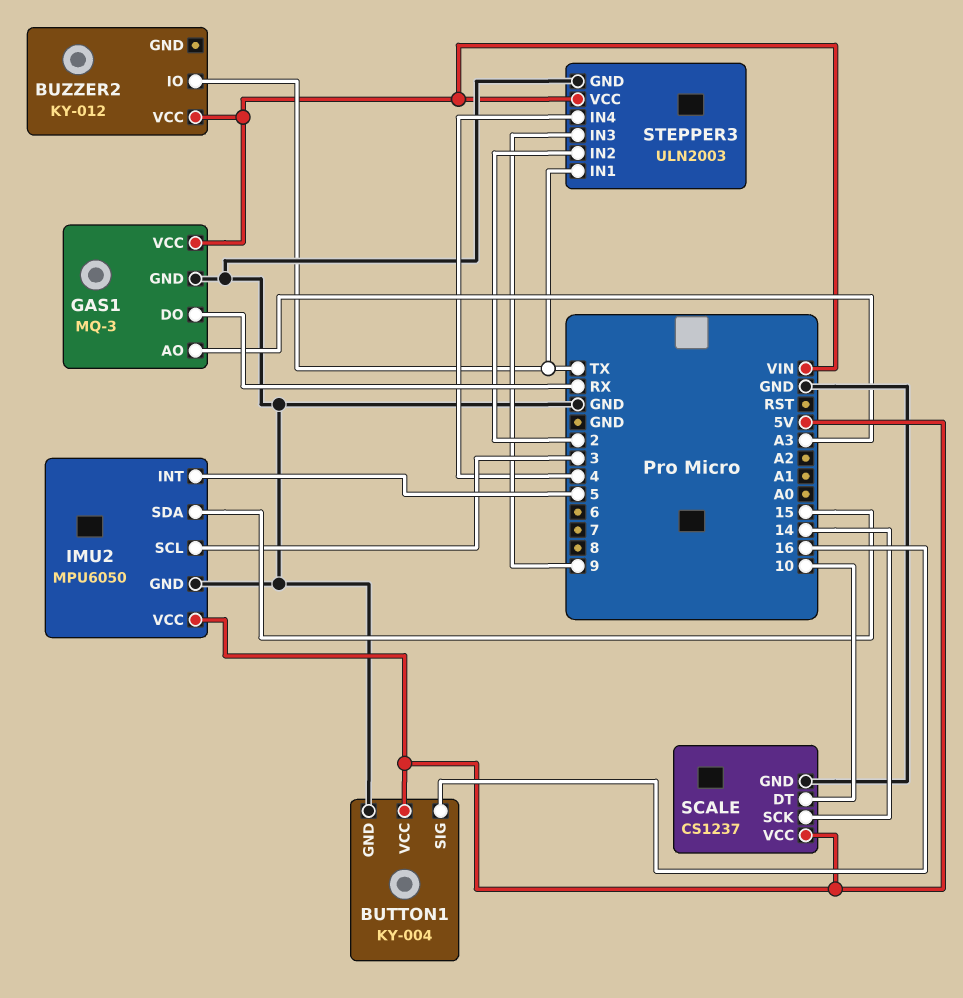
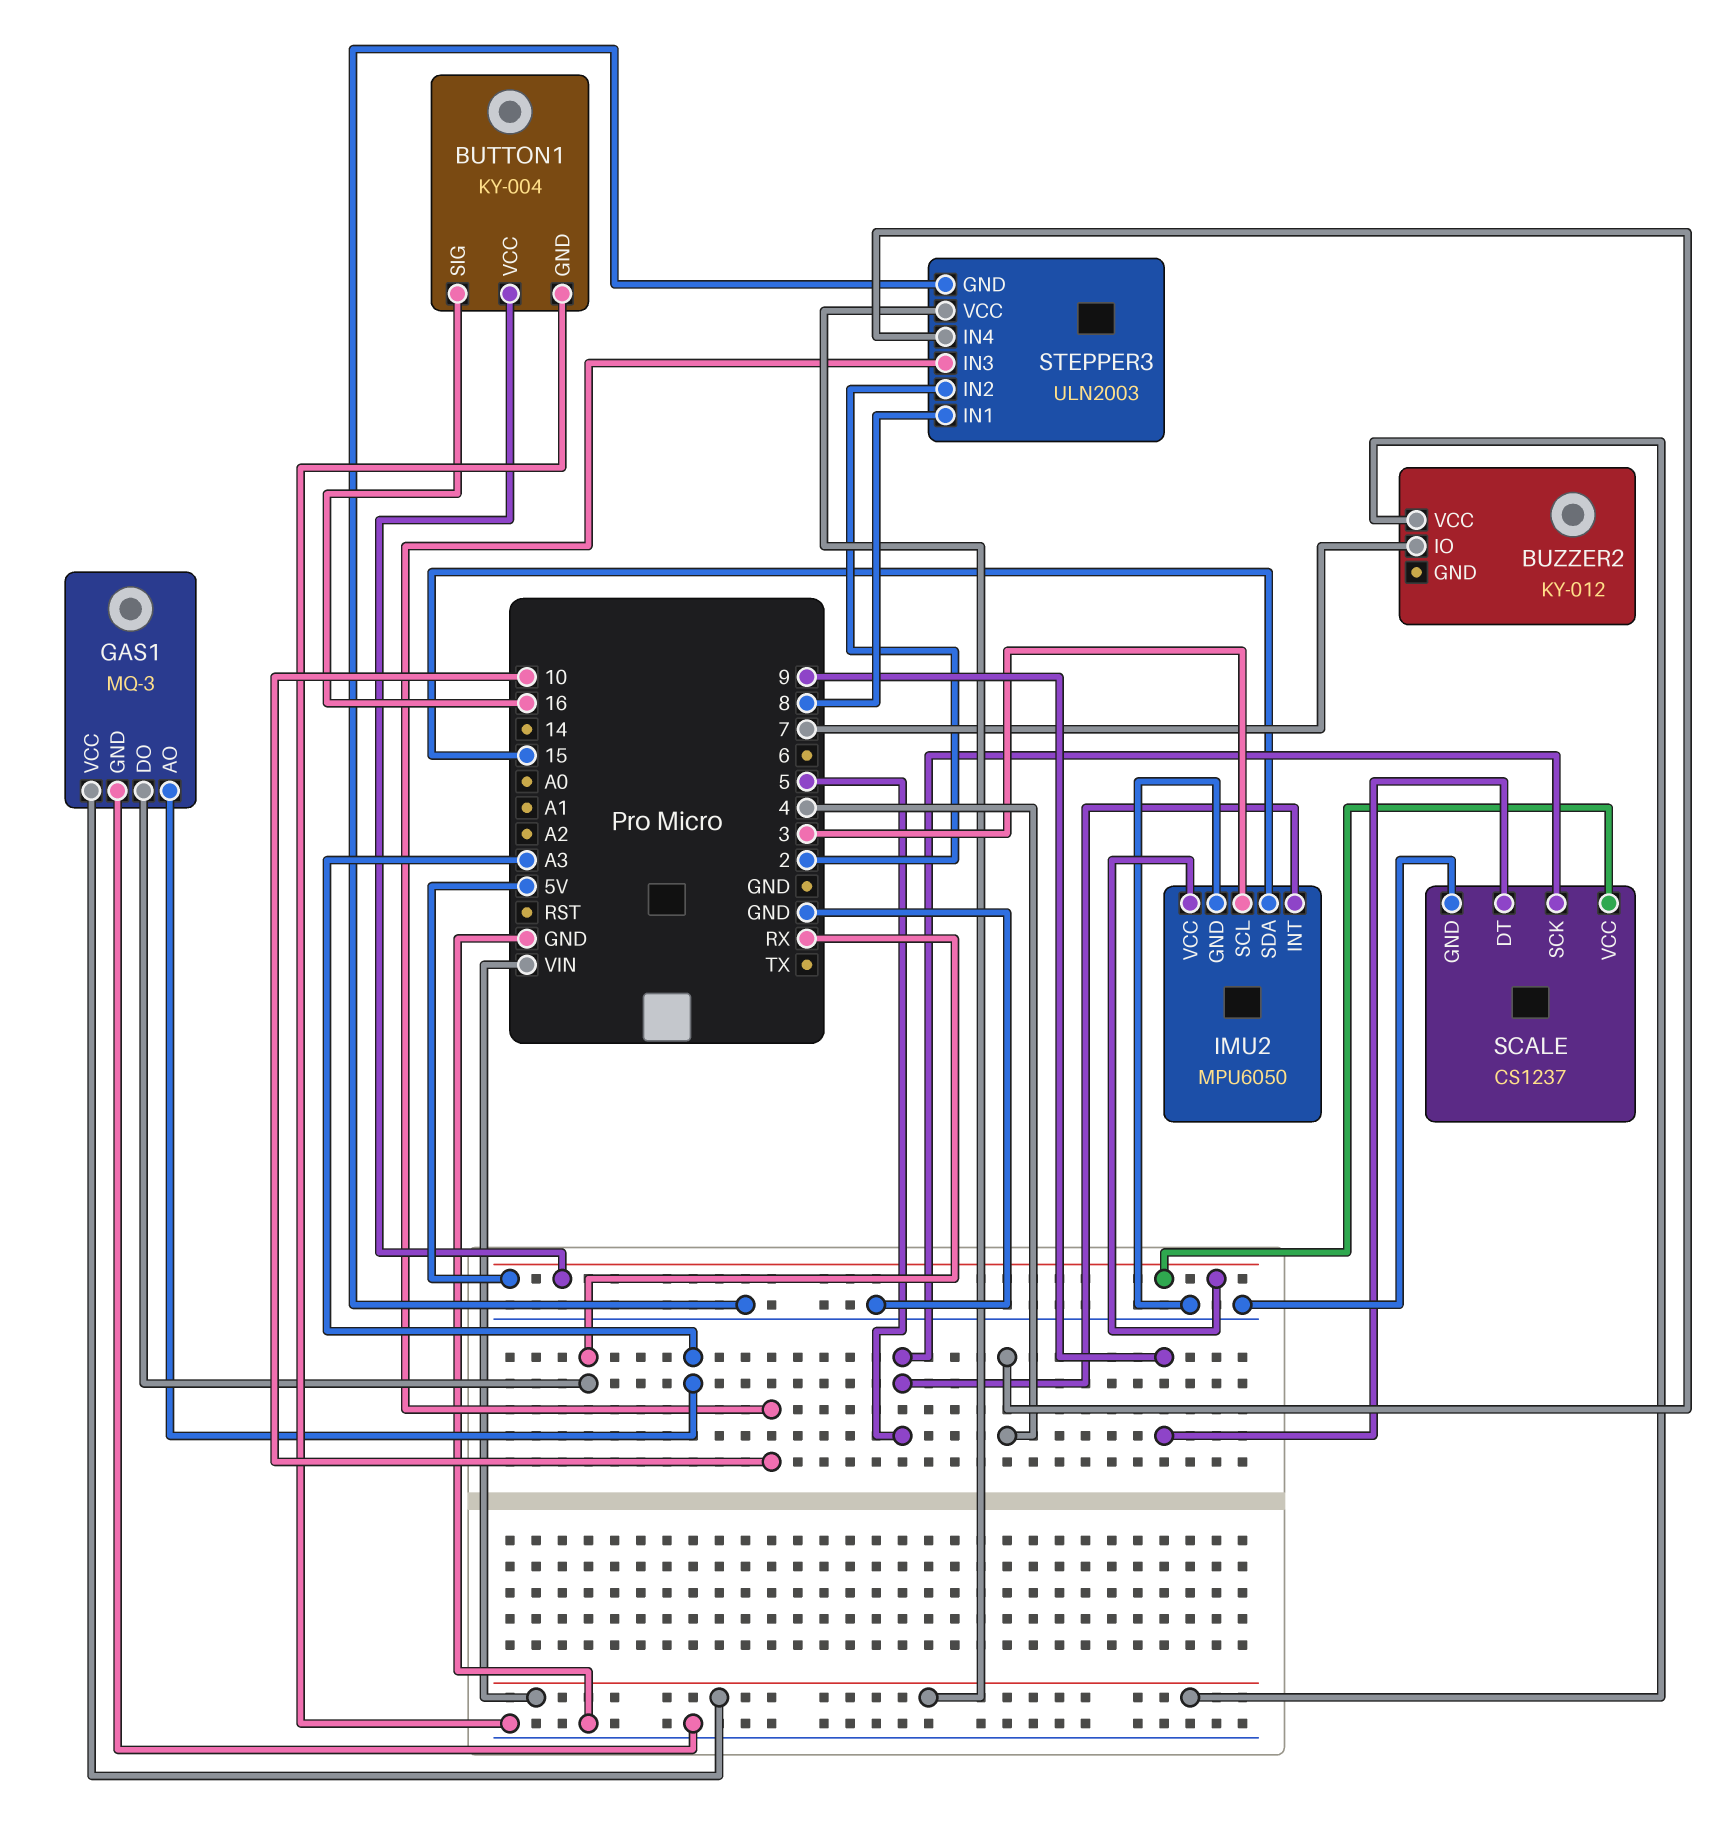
BUZZER2 pin IO: TX -> 7
SCALE pin DT: 10 -> 9
SCALE pin SCK: 14 -> 5
STEPPER3 pin IN1: TX -> 8
STEPPER3 pin IN3: 9 -> 10

